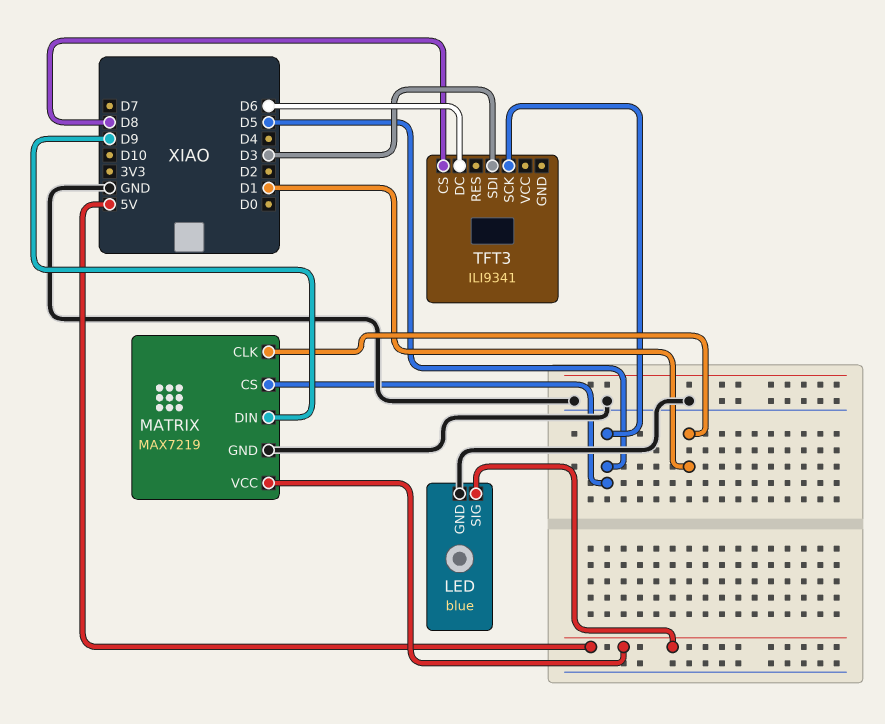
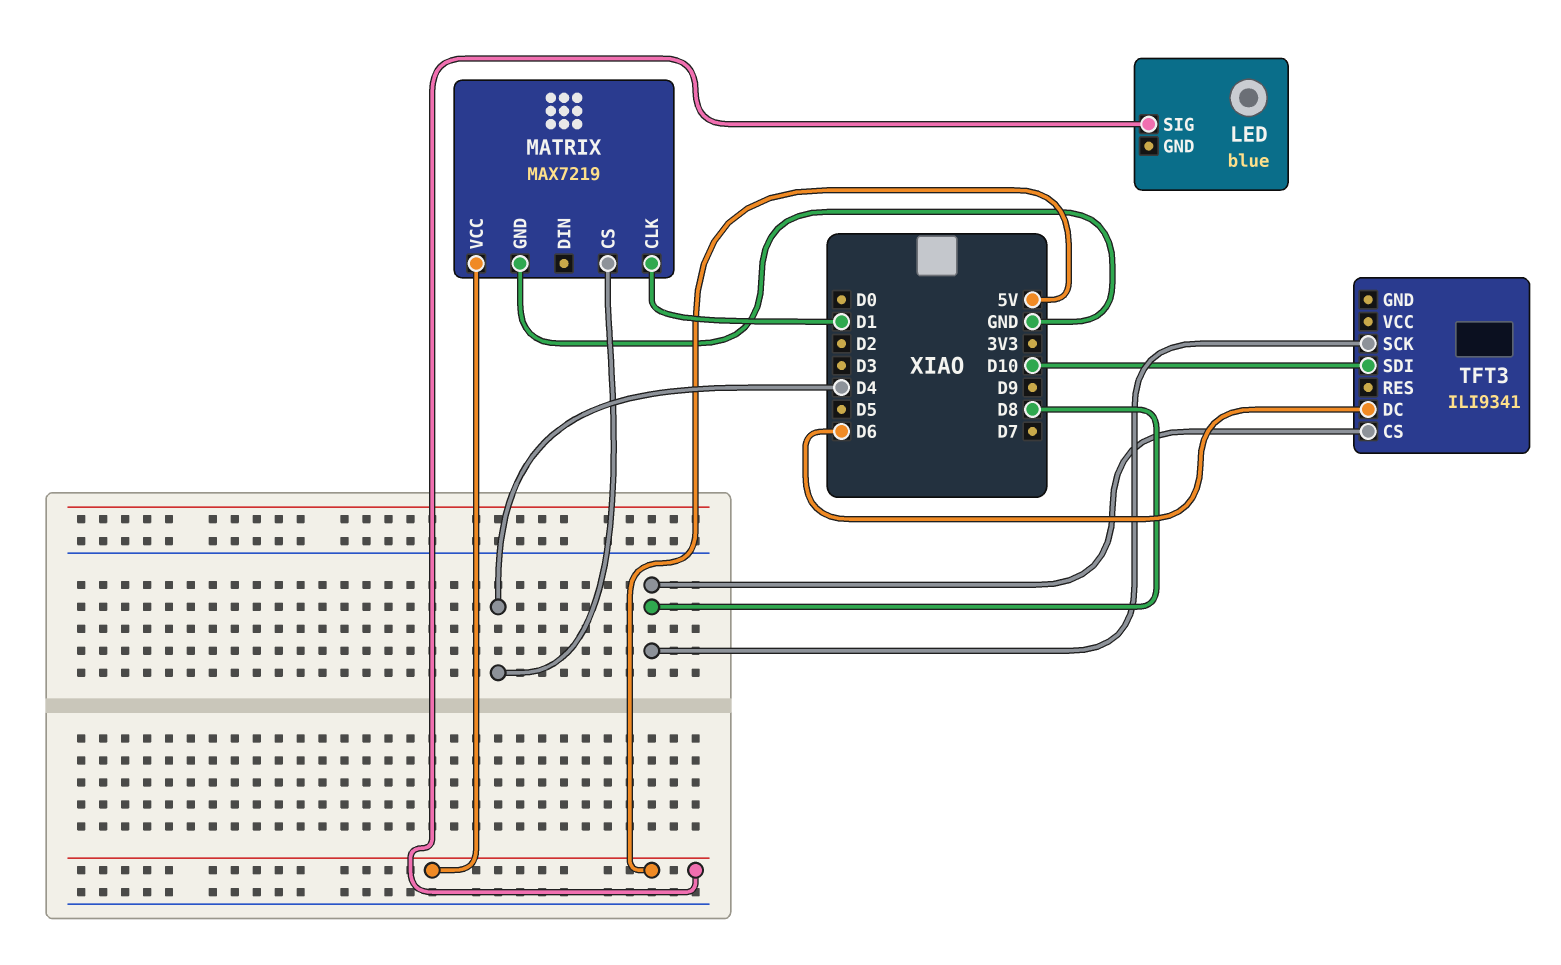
LED pin GND: GND -> none
MATRIX pin CS: D5 -> D4
MATRIX pin DIN: D9 -> none
TFT3 pin SCK: D5 -> D8
TFT3 pin SDI: D3 -> D10

